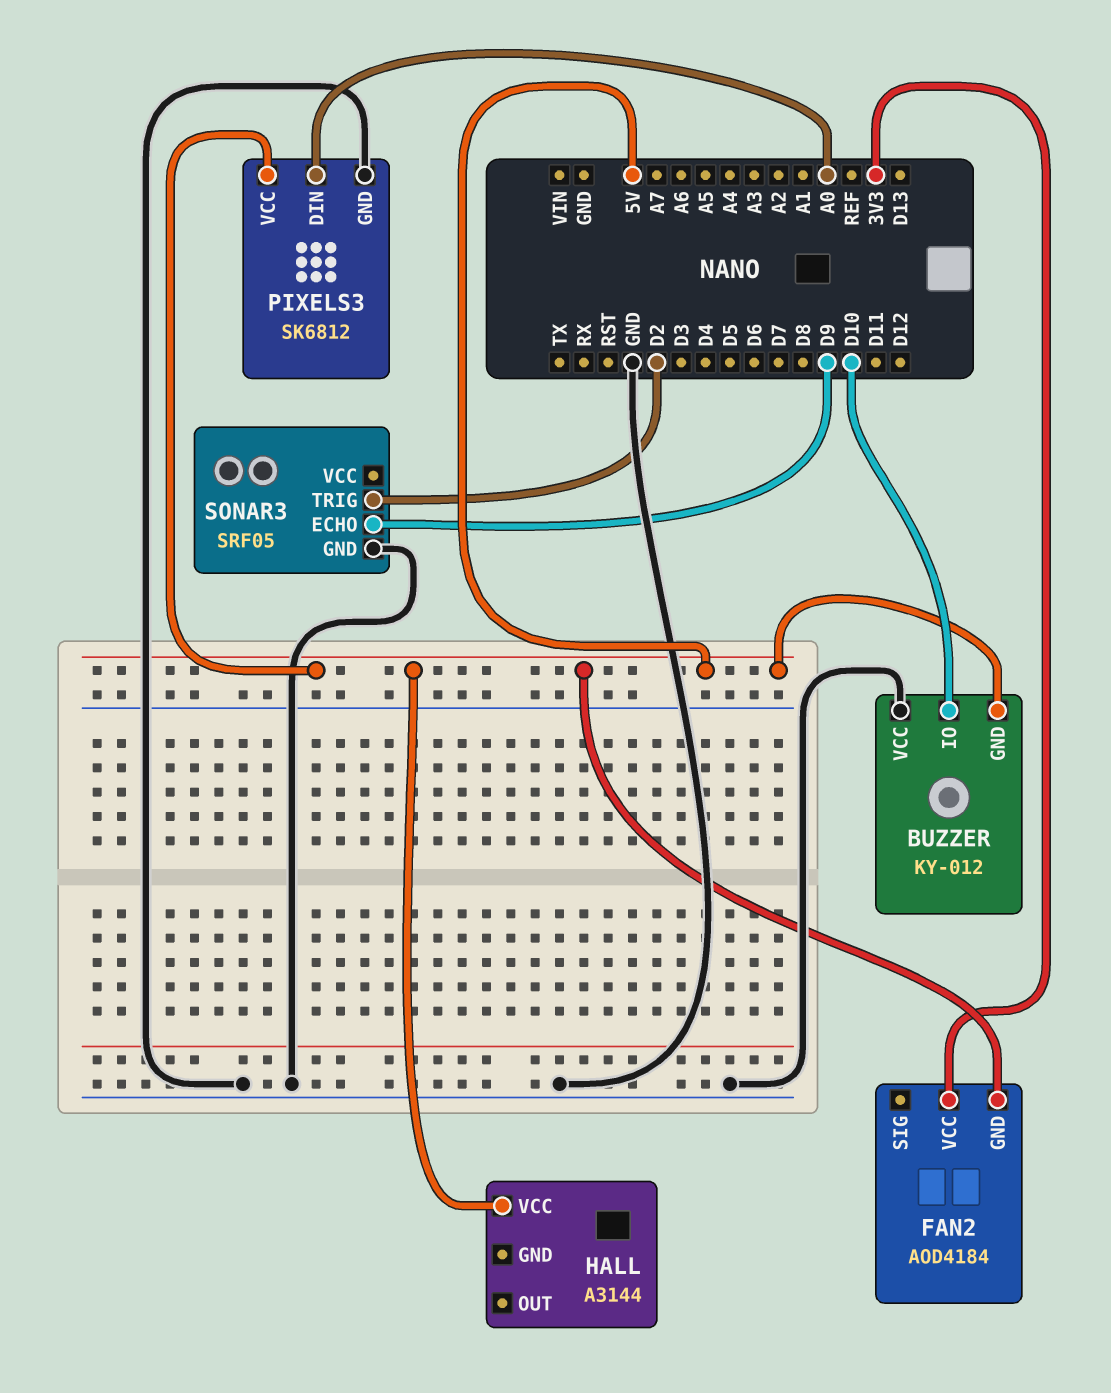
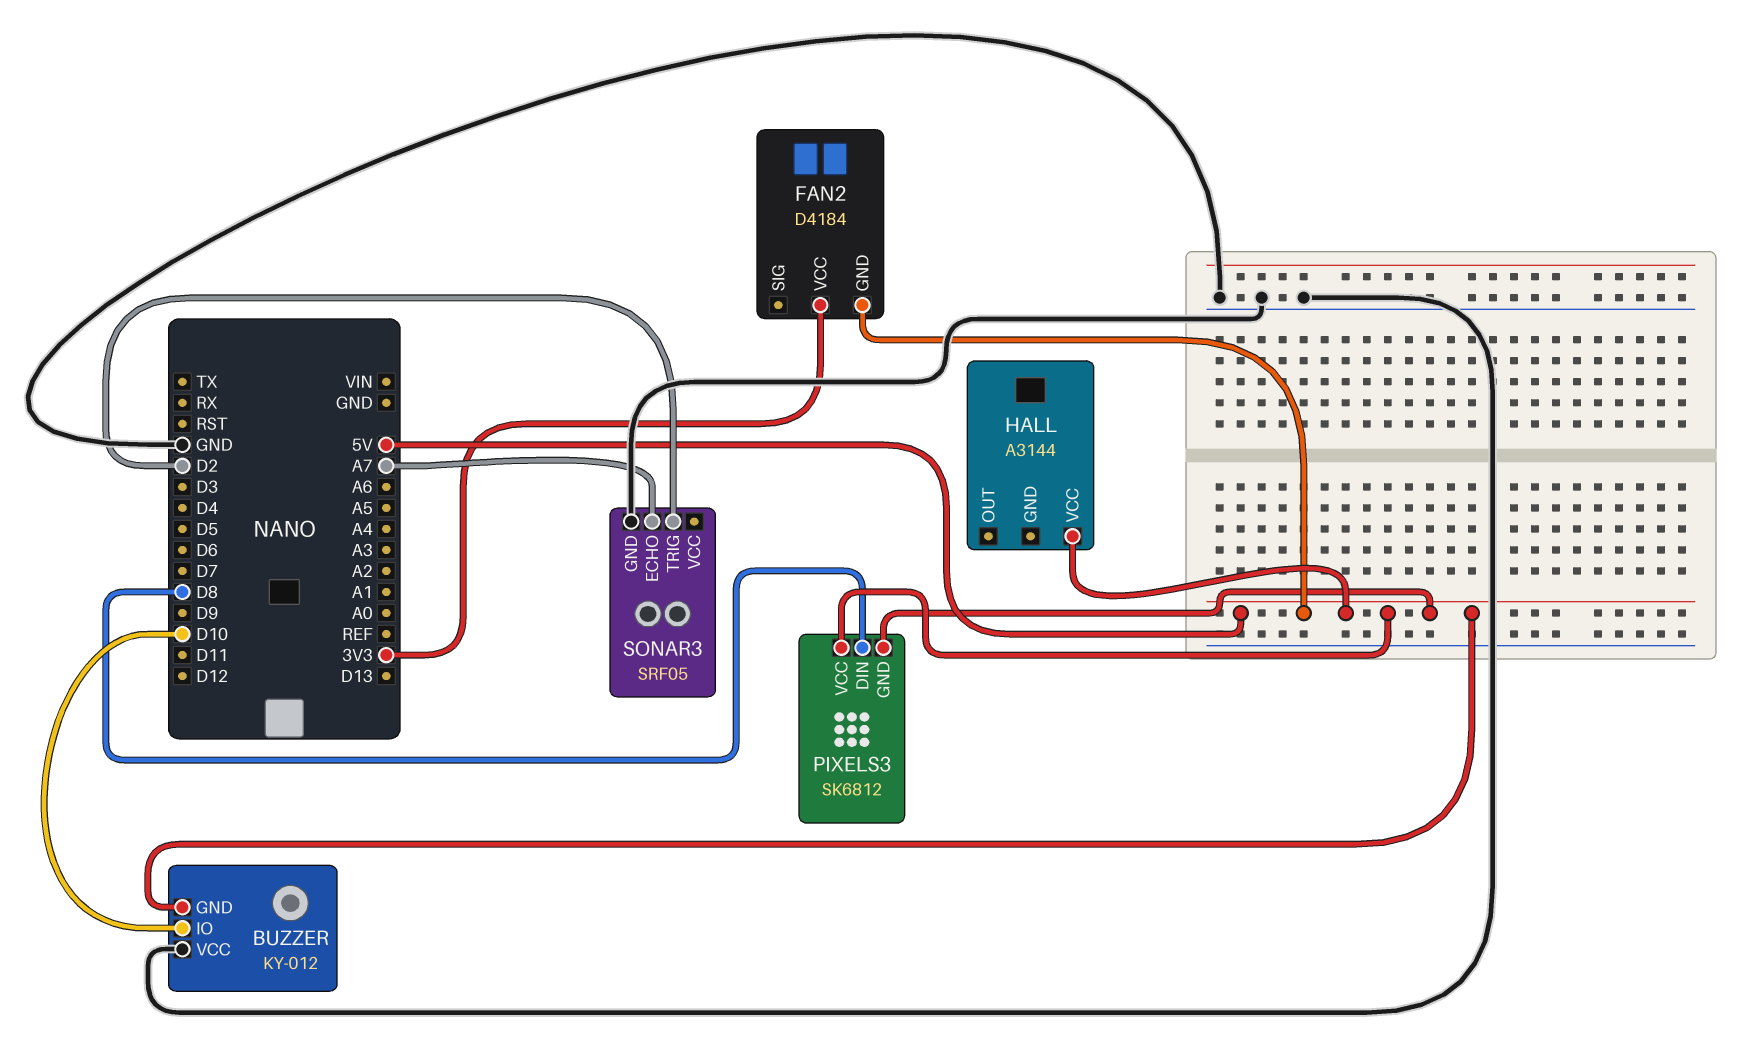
FAN2: AOD4184 -> D4184
PIXELS3 pin DIN: A0 -> D8
PIXELS3 pin GND: GND -> 5V
SONAR3 pin ECHO: D9 -> A7

